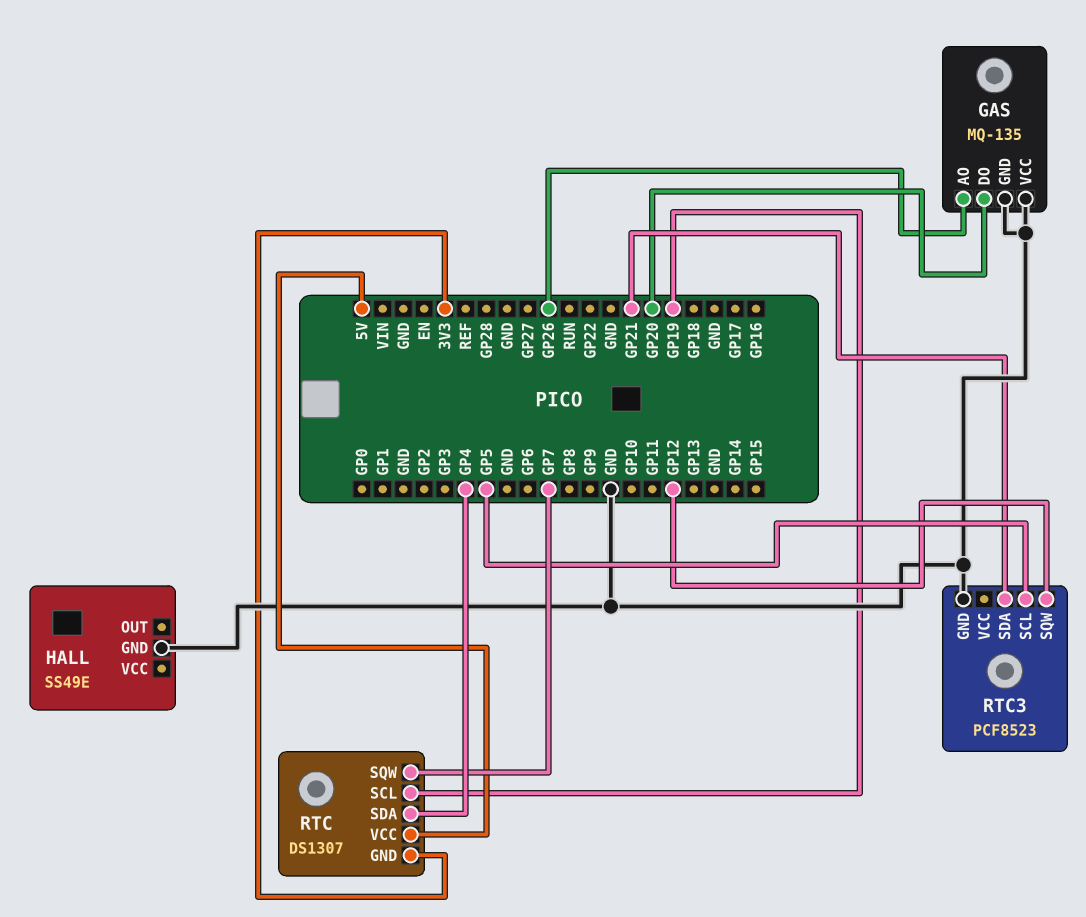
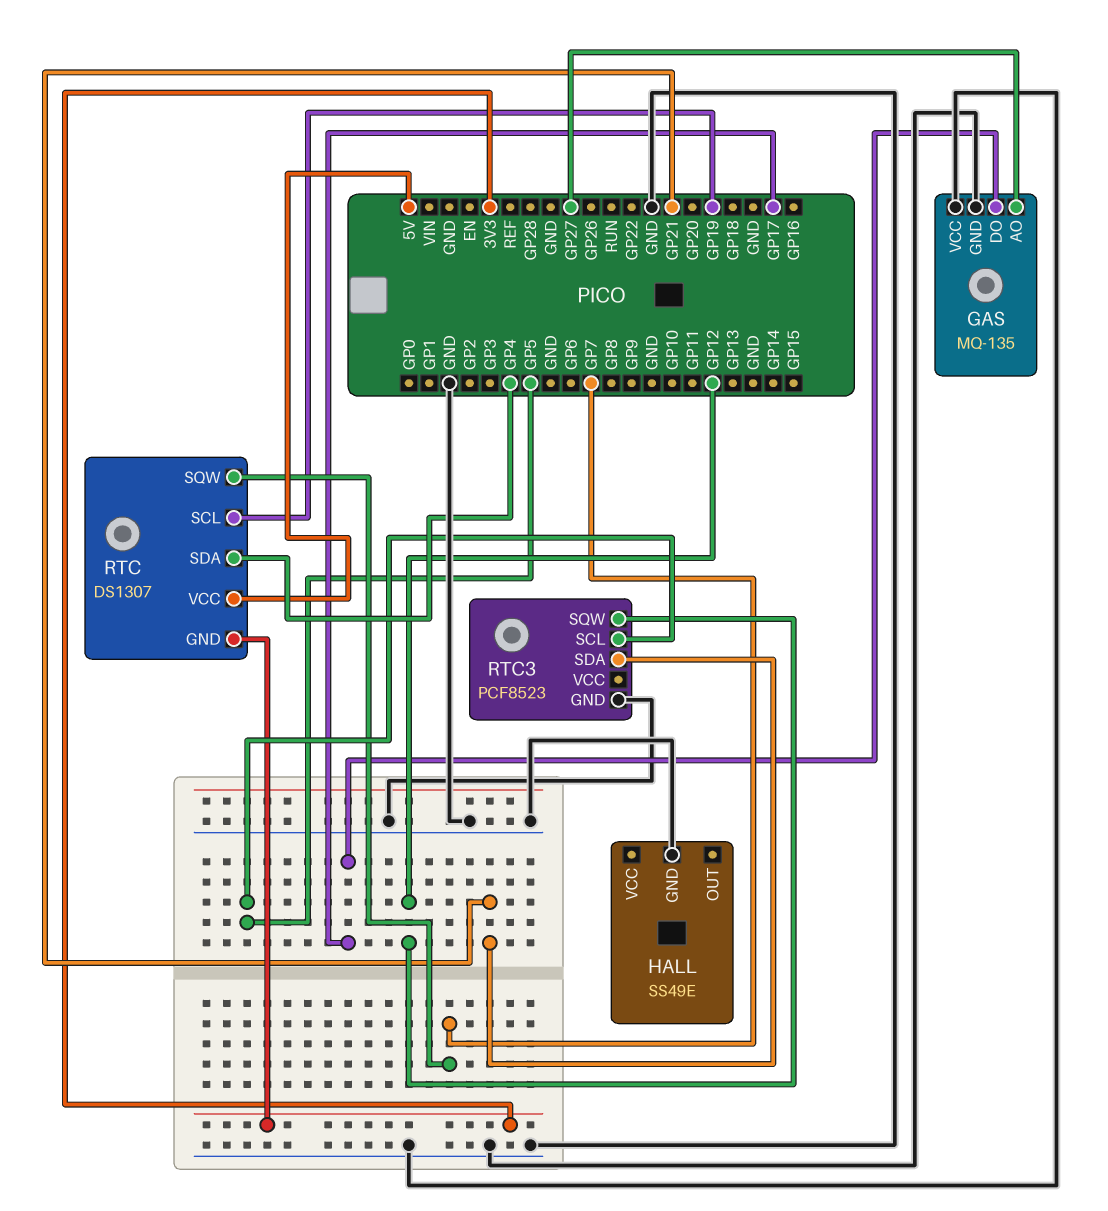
GAS pin AO: GP26 -> GP27
GAS pin DO: GP20 -> GP17

